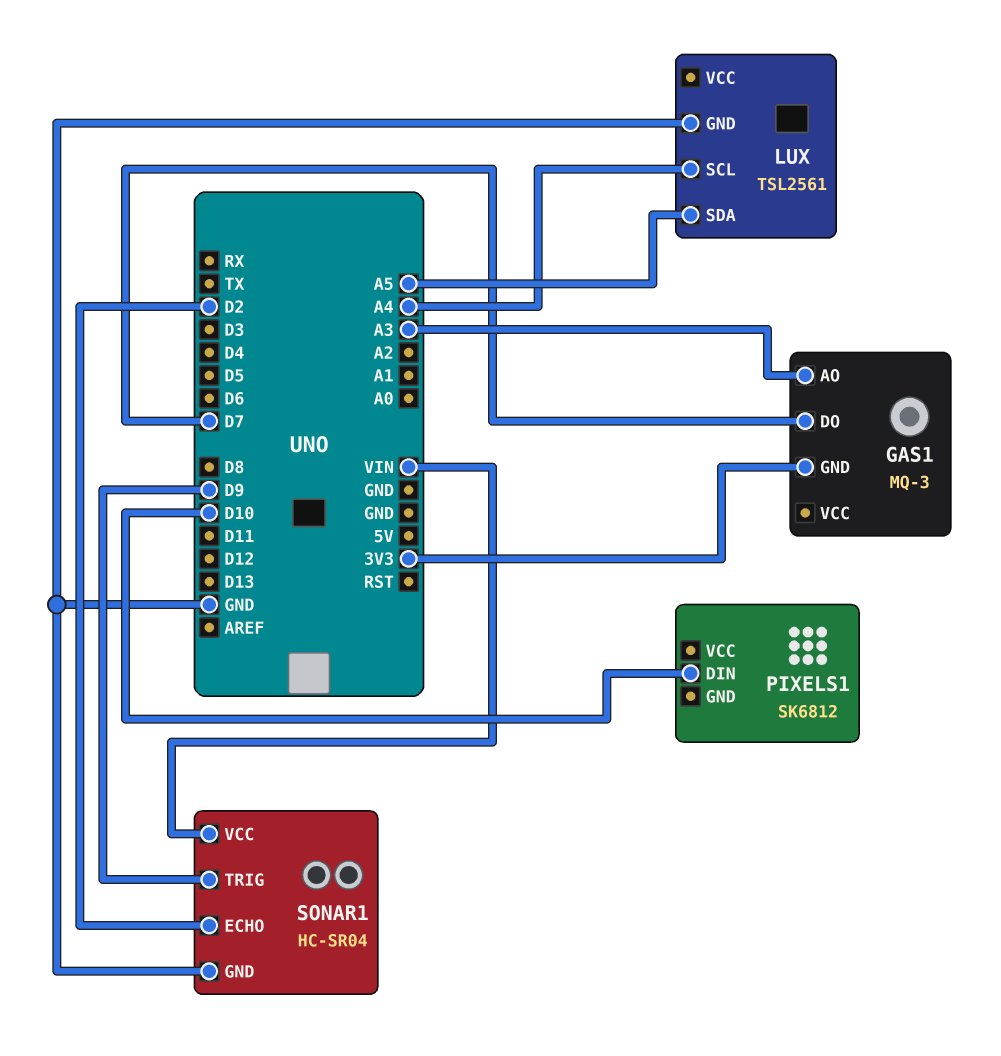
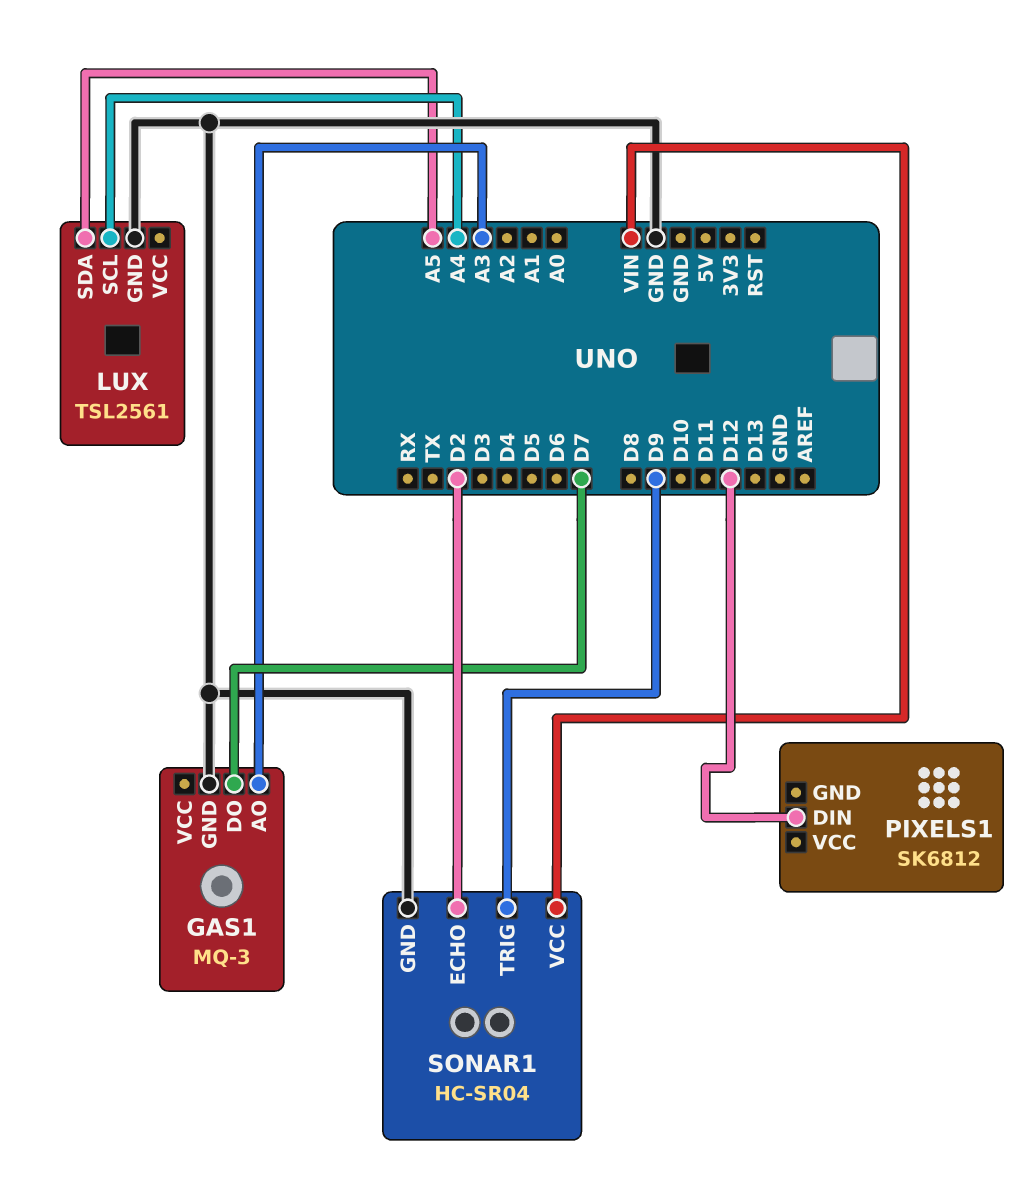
GAS1 pin GND: 3V3 -> GND
PIXELS1 pin DIN: D10 -> D12

